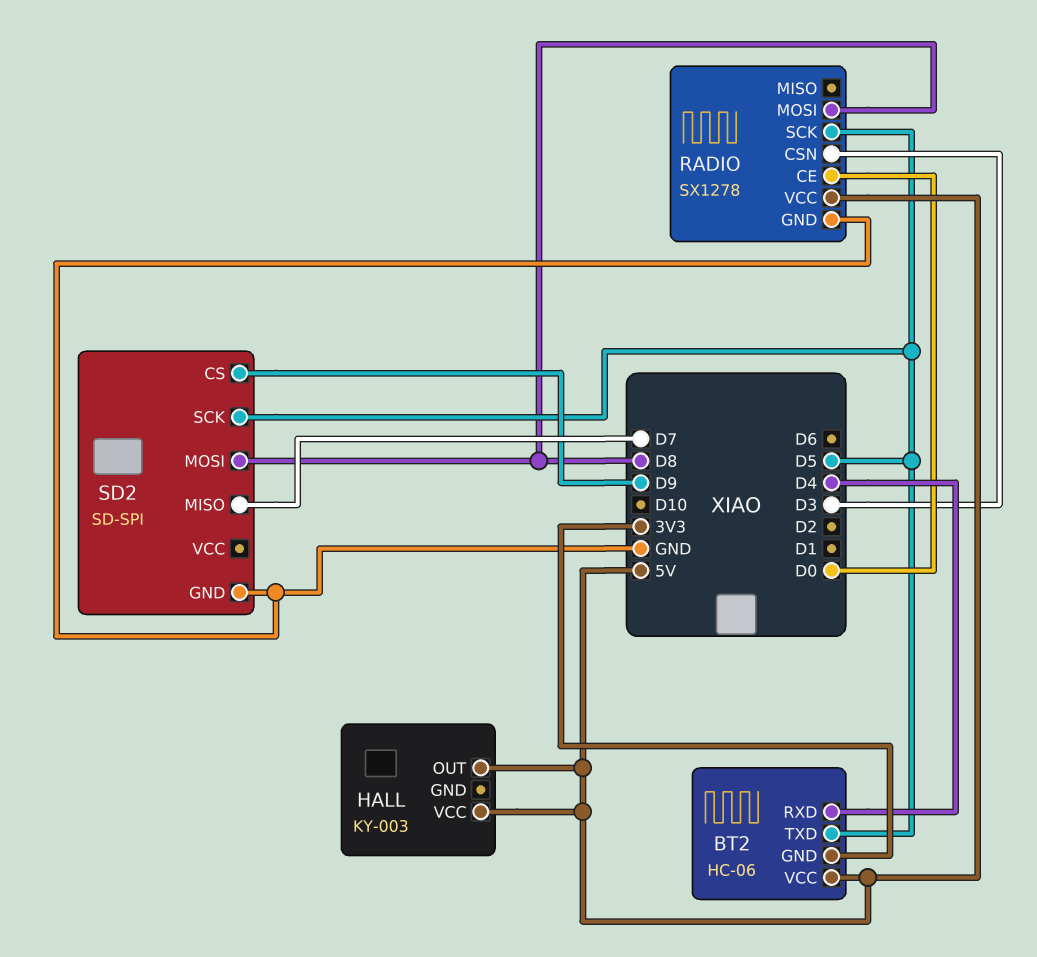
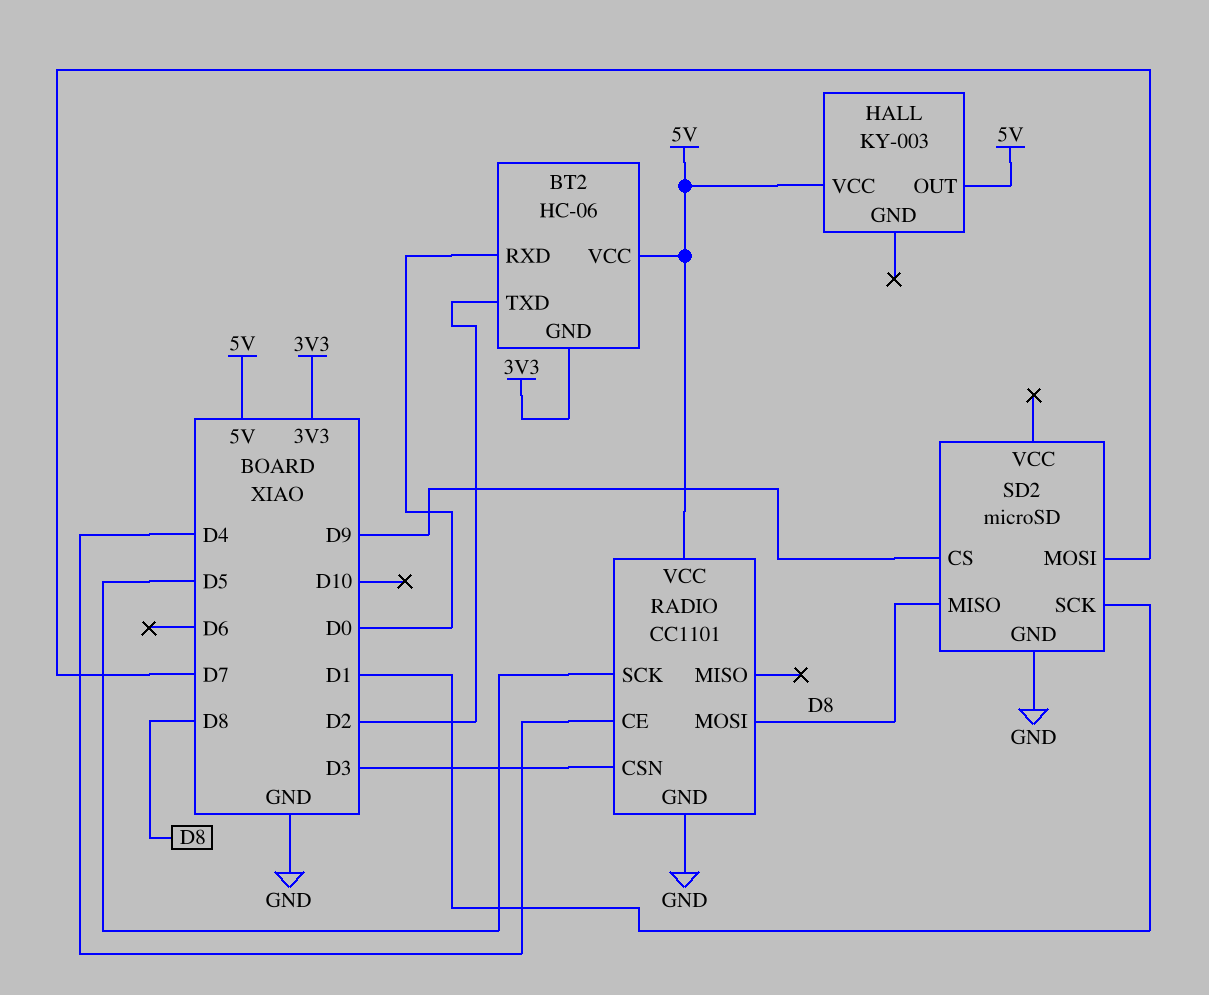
BT2 pin RXD: D4 -> D0
BT2 pin TXD: D5 -> D2
RADIO: SX1278 -> CC1101
RADIO pin CE: D0 -> D4
SD2: SD-SPI -> microSD
SD2 pin MISO: D7 -> D8
SD2 pin MOSI: D8 -> D7
SD2 pin SCK: D5 -> D1

